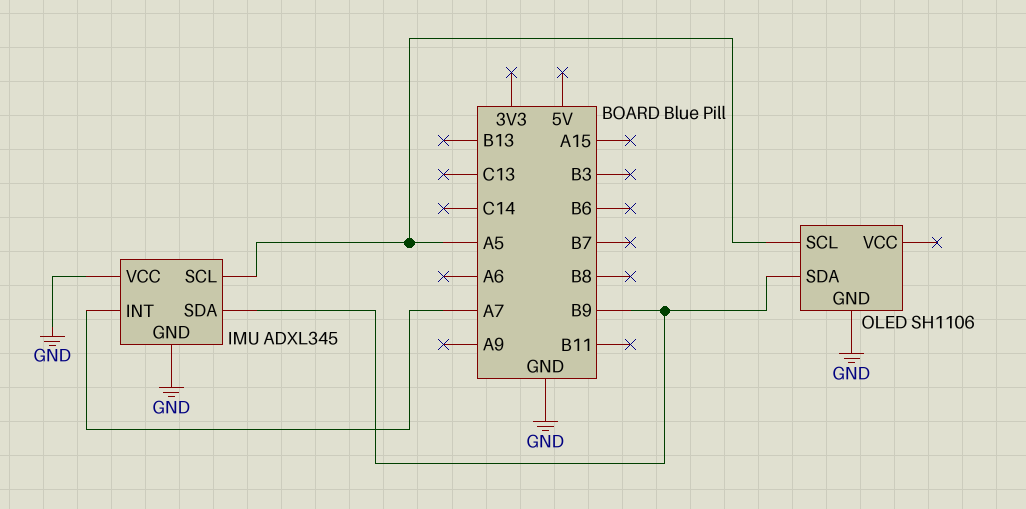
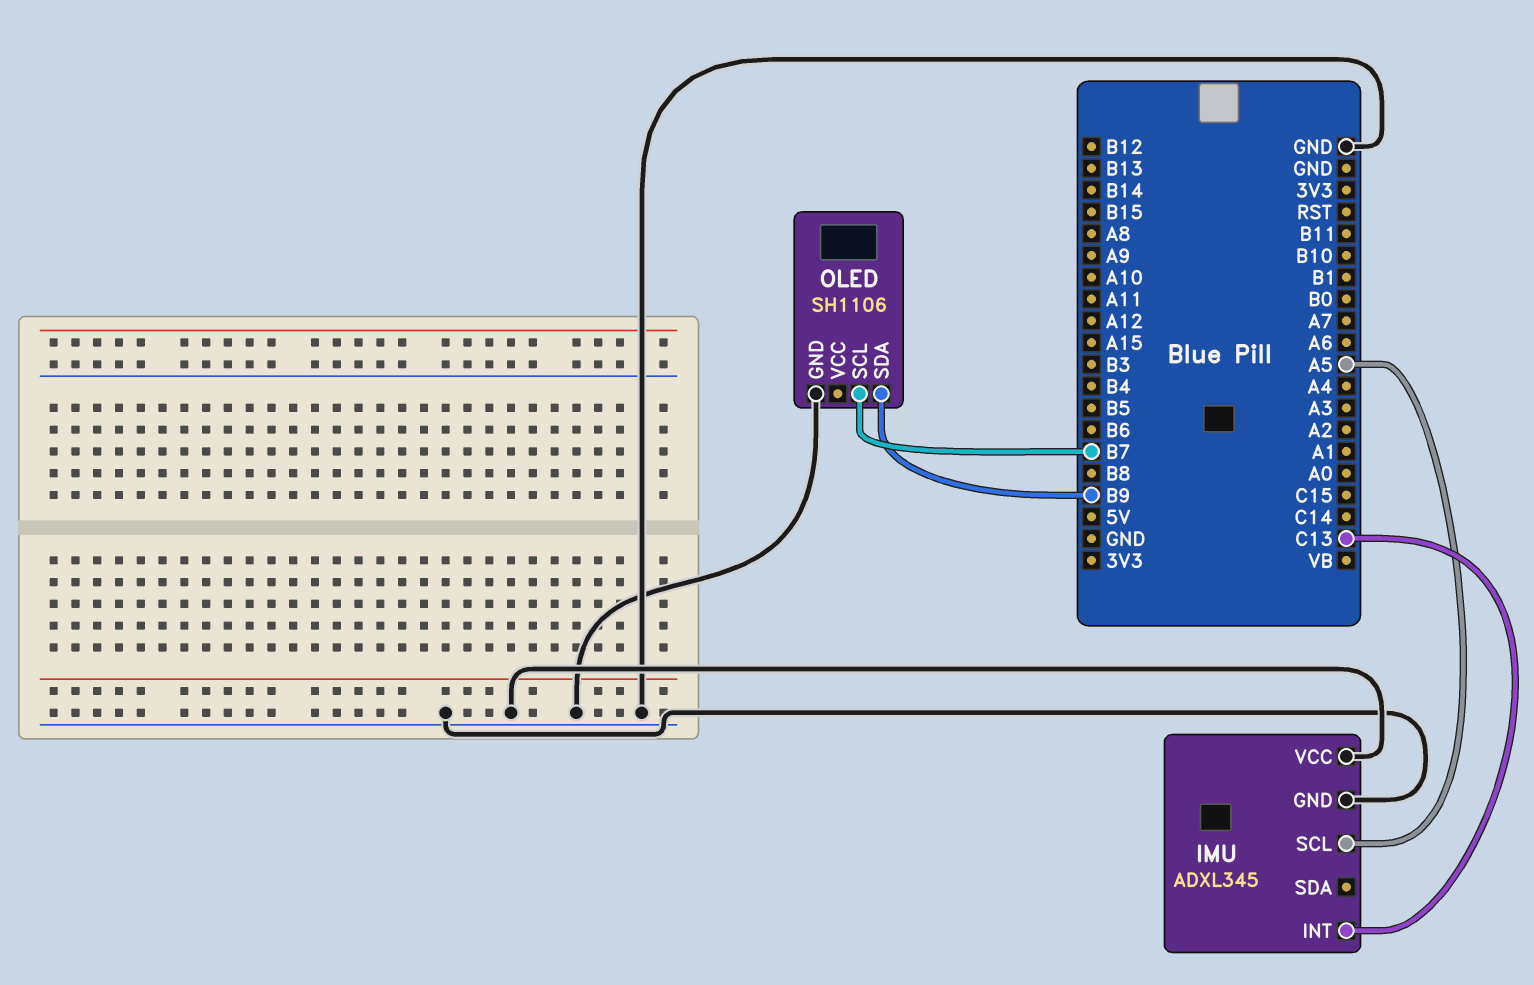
IMU pin INT: A7 -> C13
IMU pin SDA: B9 -> none
OLED pin SCL: A5 -> B7

